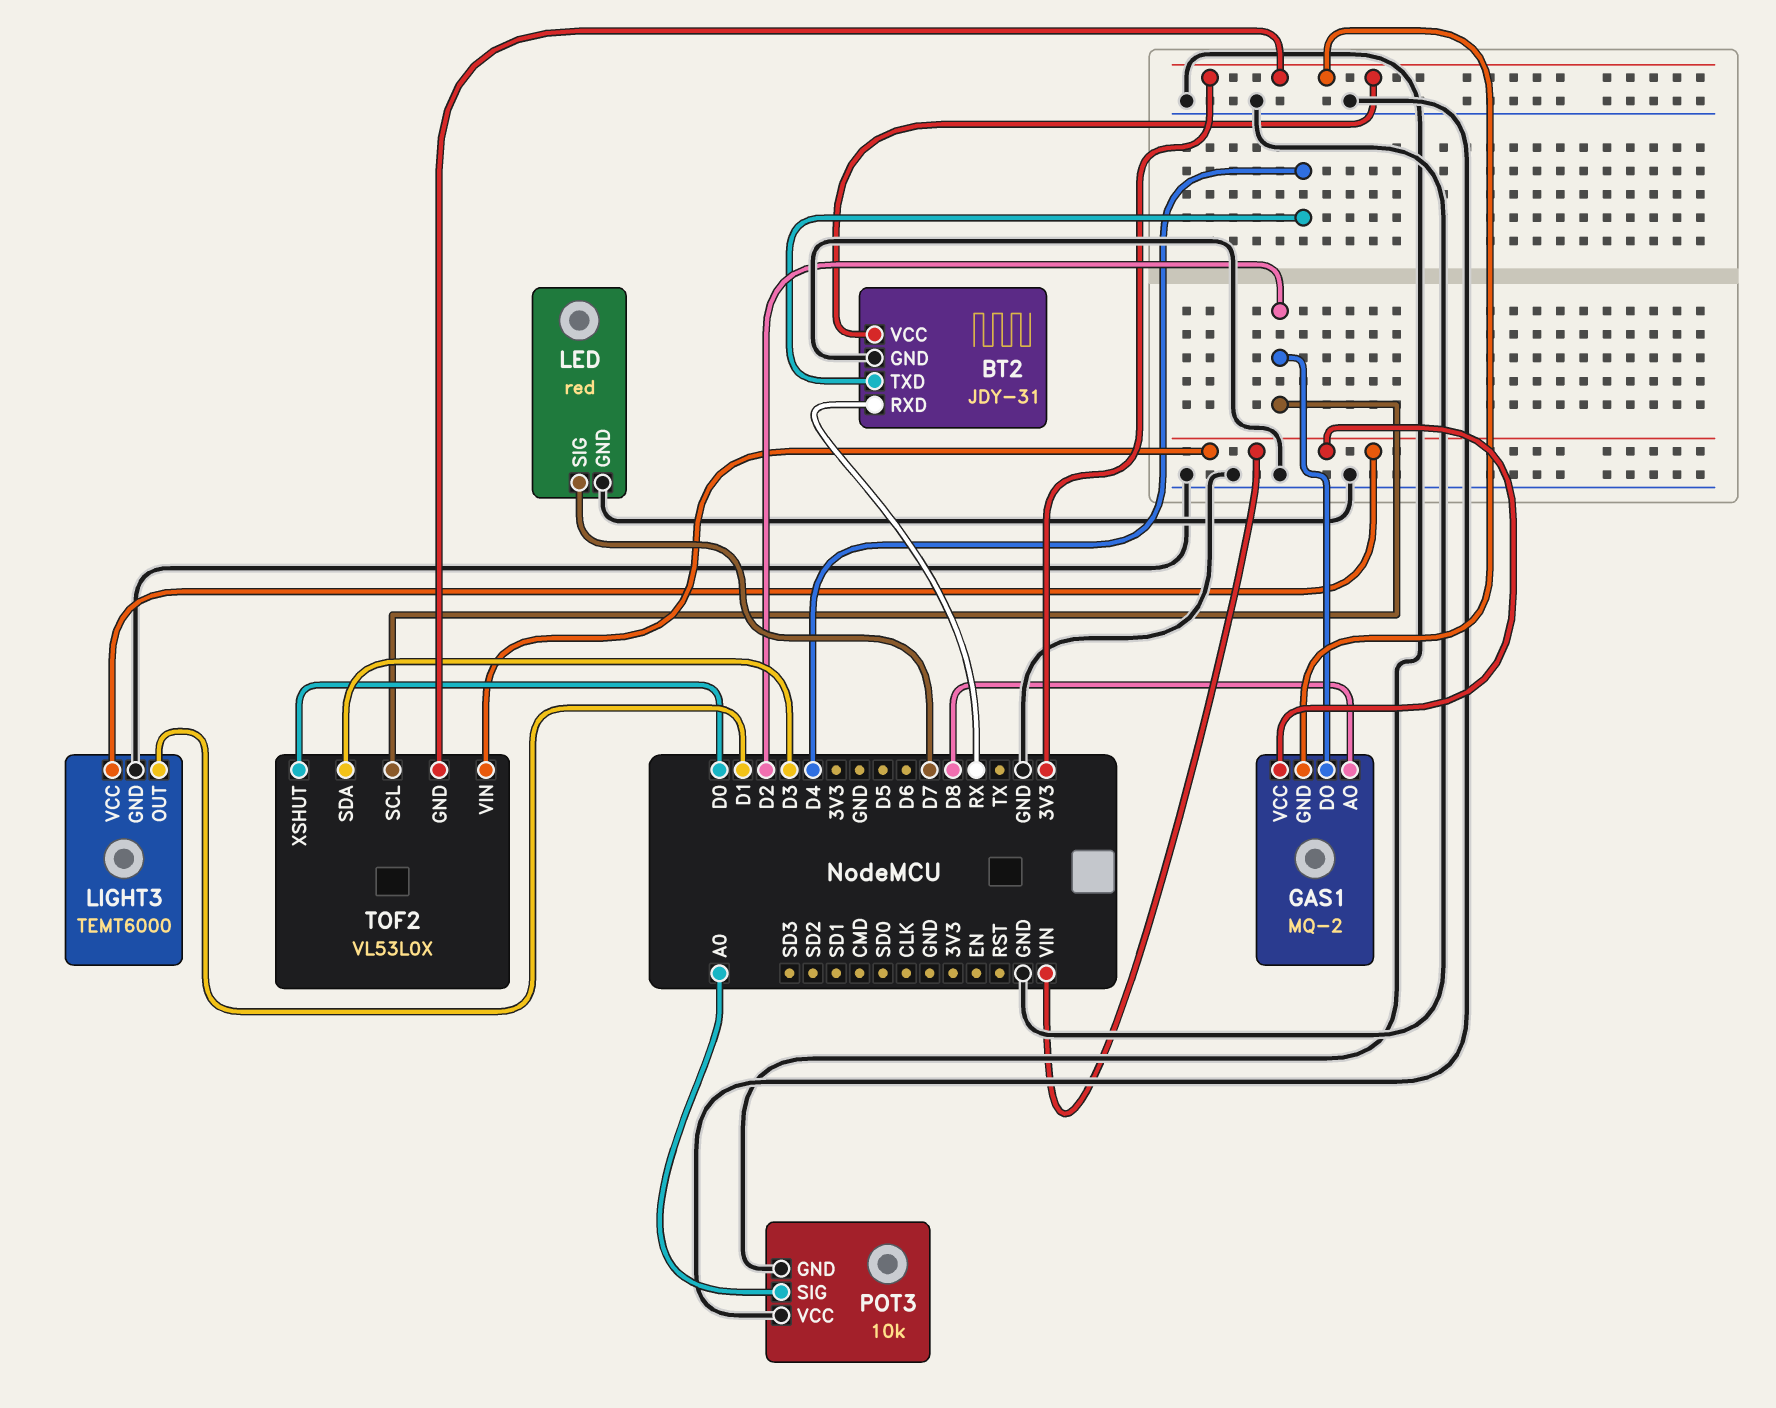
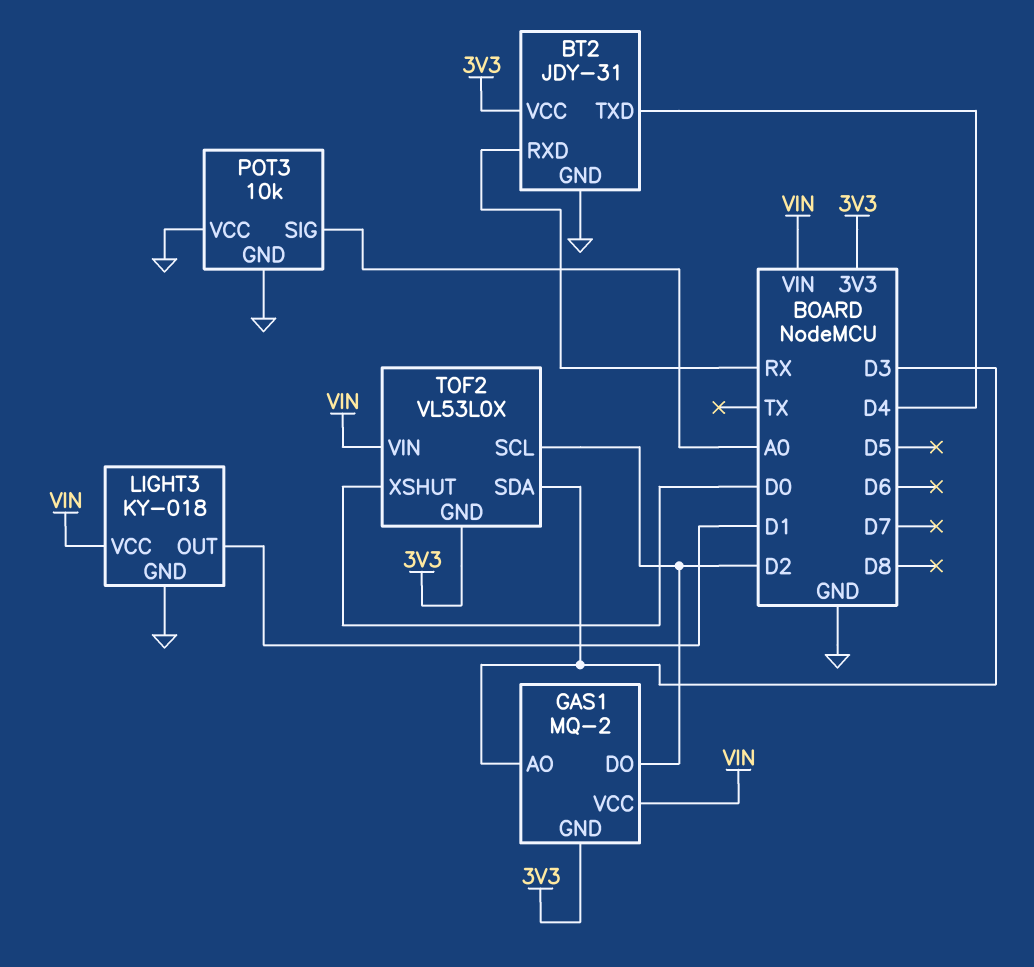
GAS1 pin AO: D8 -> D3
LED: red -> none
LED pin GND: GND -> none
LED pin SIG: D7 -> none
LIGHT3: TEMT6000 -> KY-018

